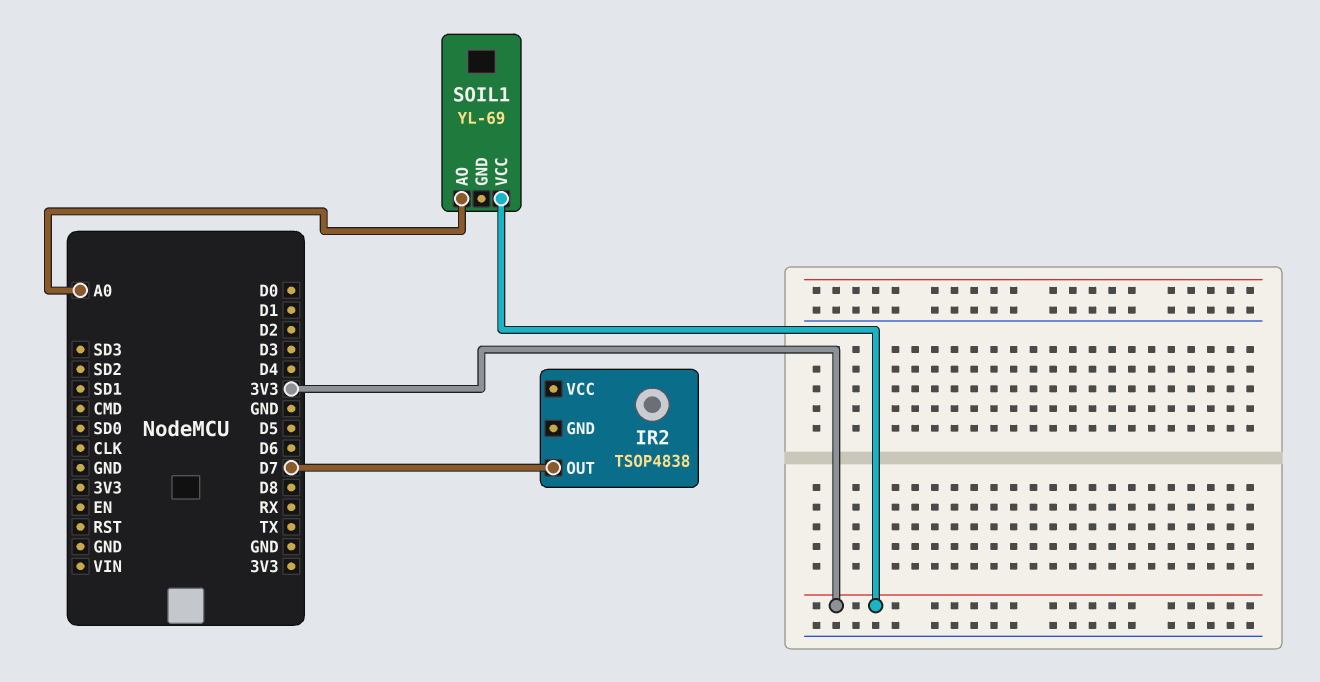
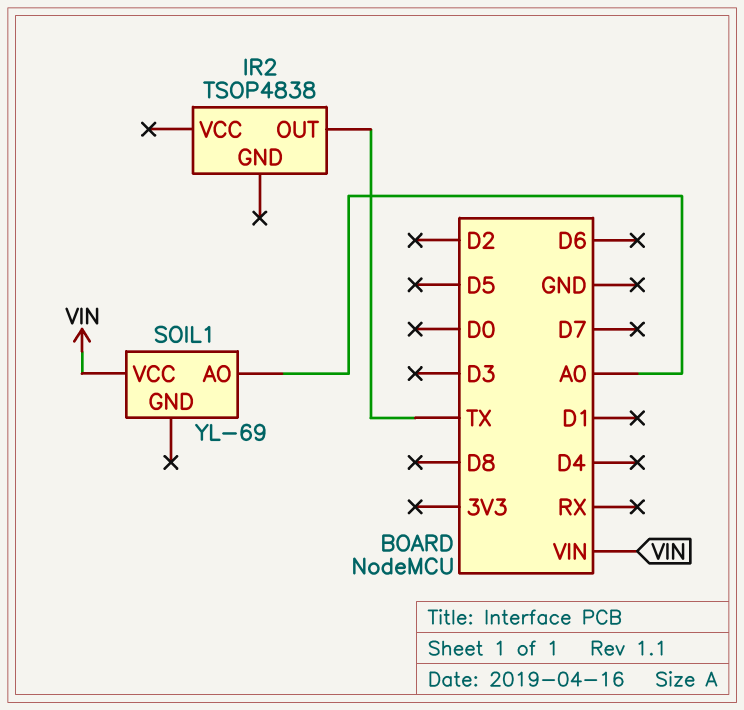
IR2 pin OUT: D7 -> TX
SOIL1 pin VCC: 3V3 -> VIN

